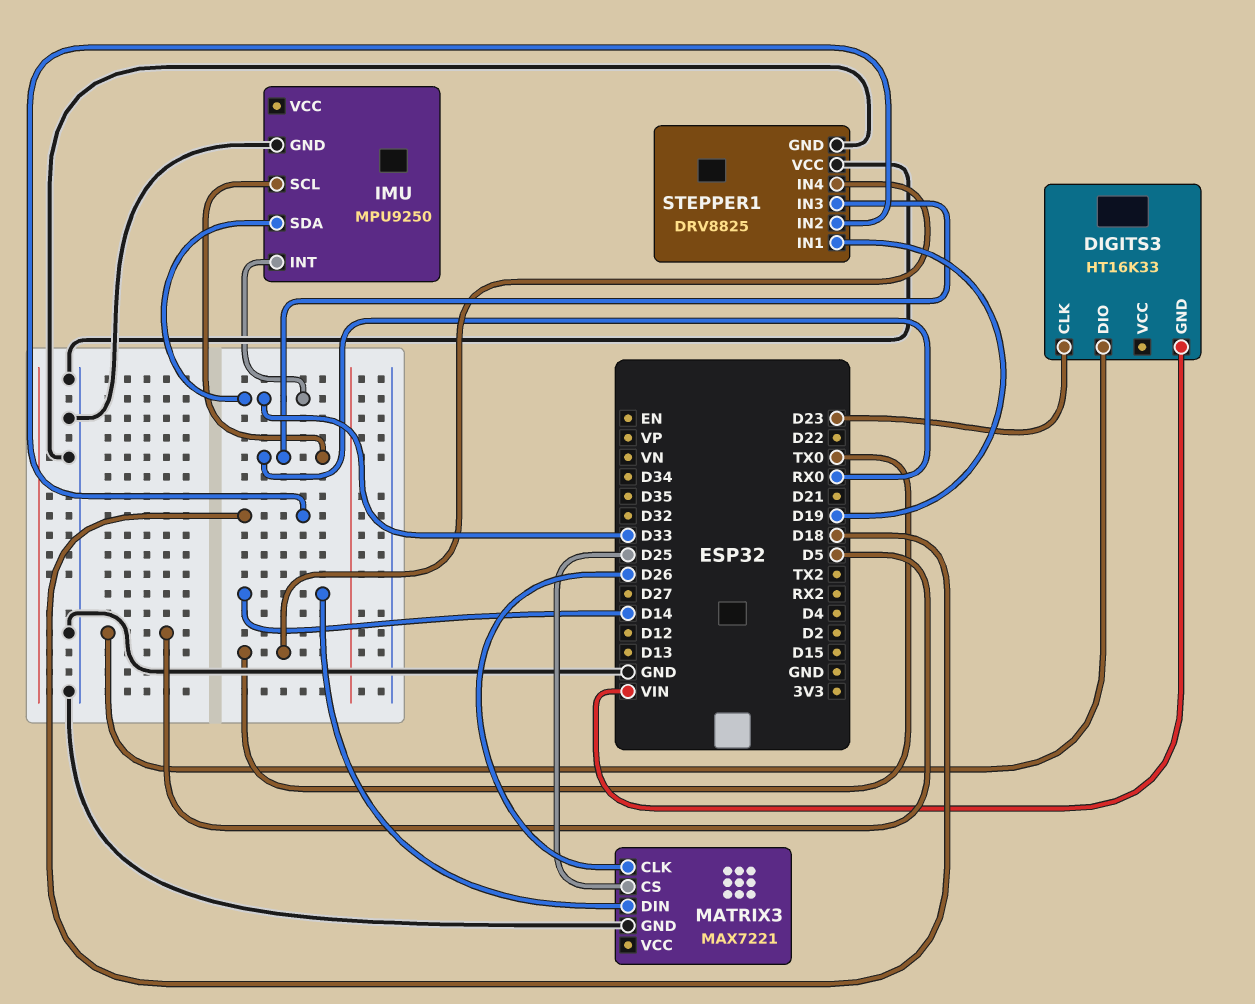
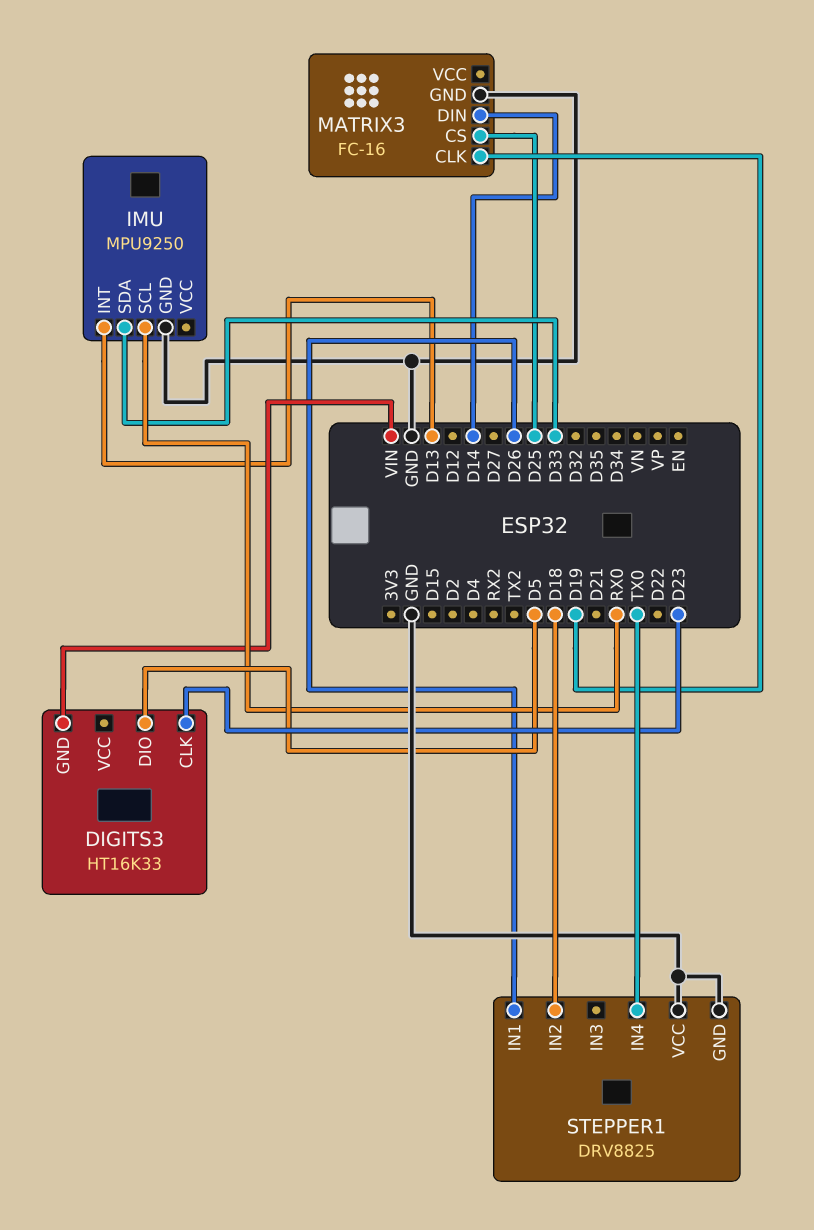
IMU pin INT: D33 -> D13
MATRIX3: MAX7221 -> FC-16
MATRIX3 pin CLK: D26 -> D19
STEPPER1 pin IN1: D19 -> D26
STEPPER1 pin IN3: RX0 -> none

